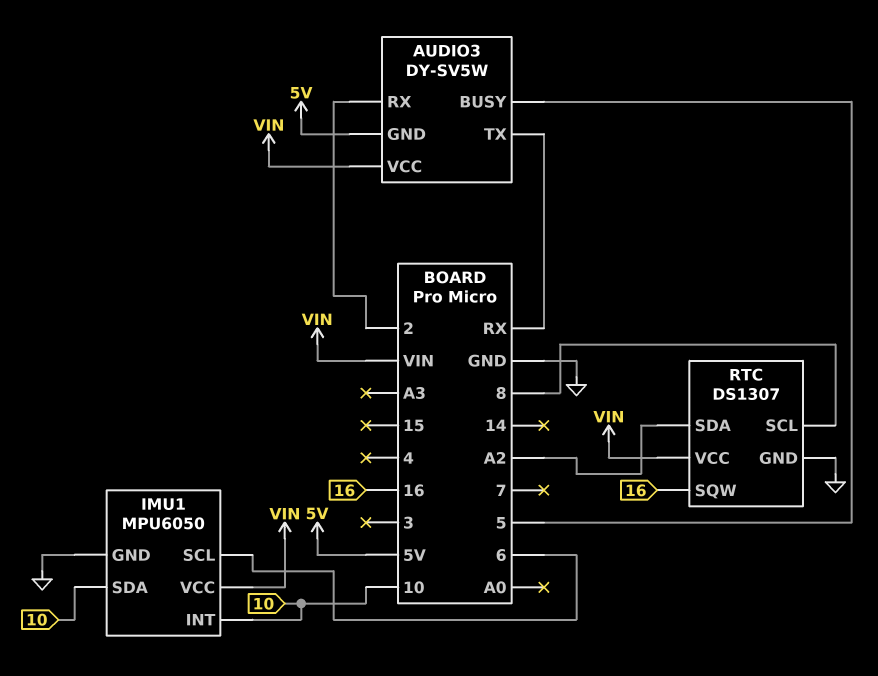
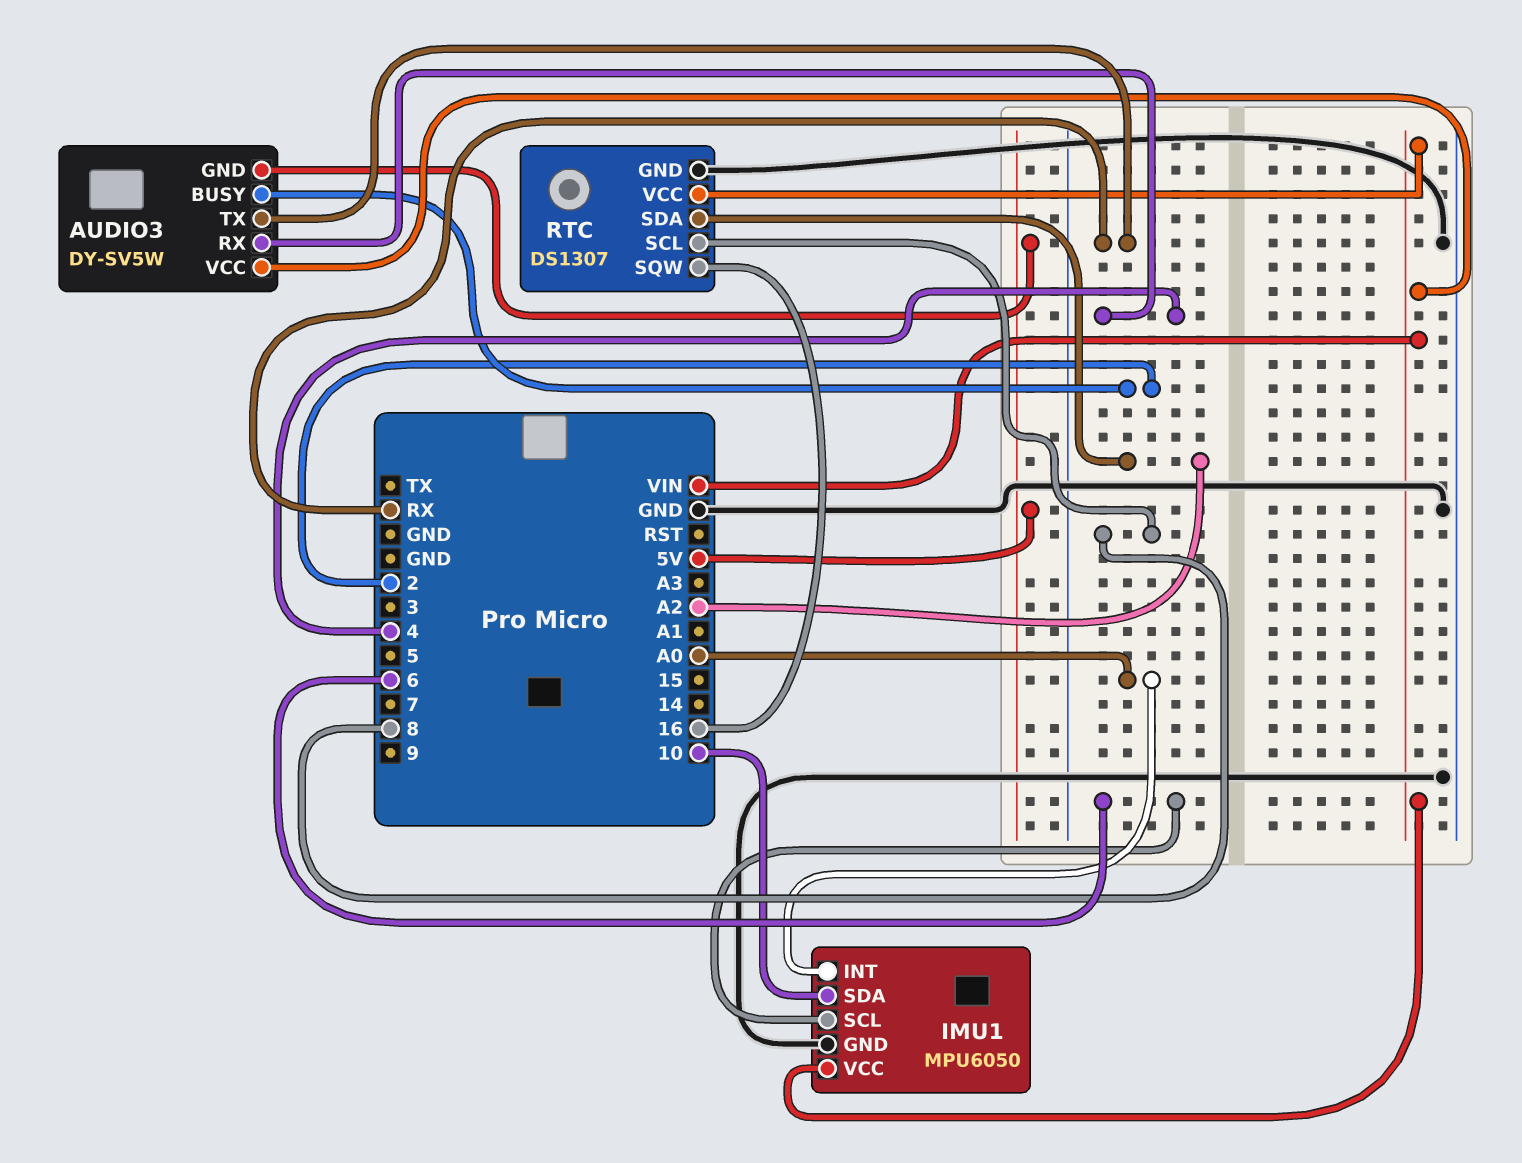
AUDIO3 pin BUSY: 5 -> 2
AUDIO3 pin RX: 2 -> 4
IMU1 pin INT: 10 -> A0

